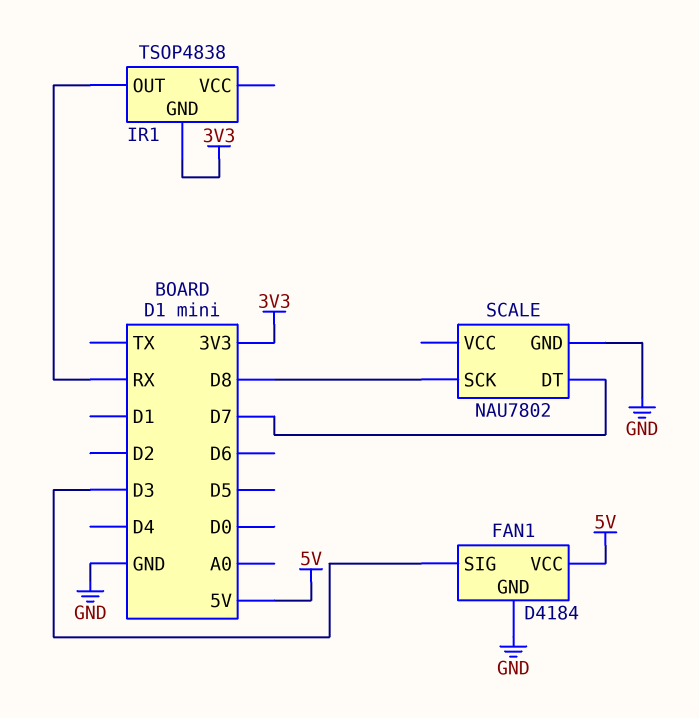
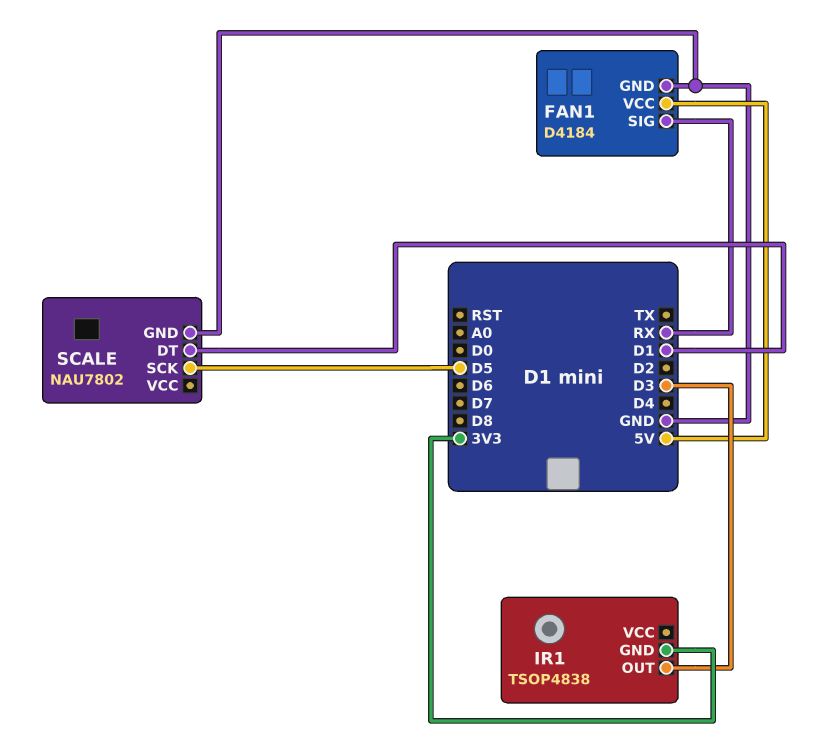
FAN1 pin SIG: D3 -> RX
IR1 pin OUT: RX -> D3
SCALE pin DT: D7 -> D1
SCALE pin SCK: D8 -> D5

